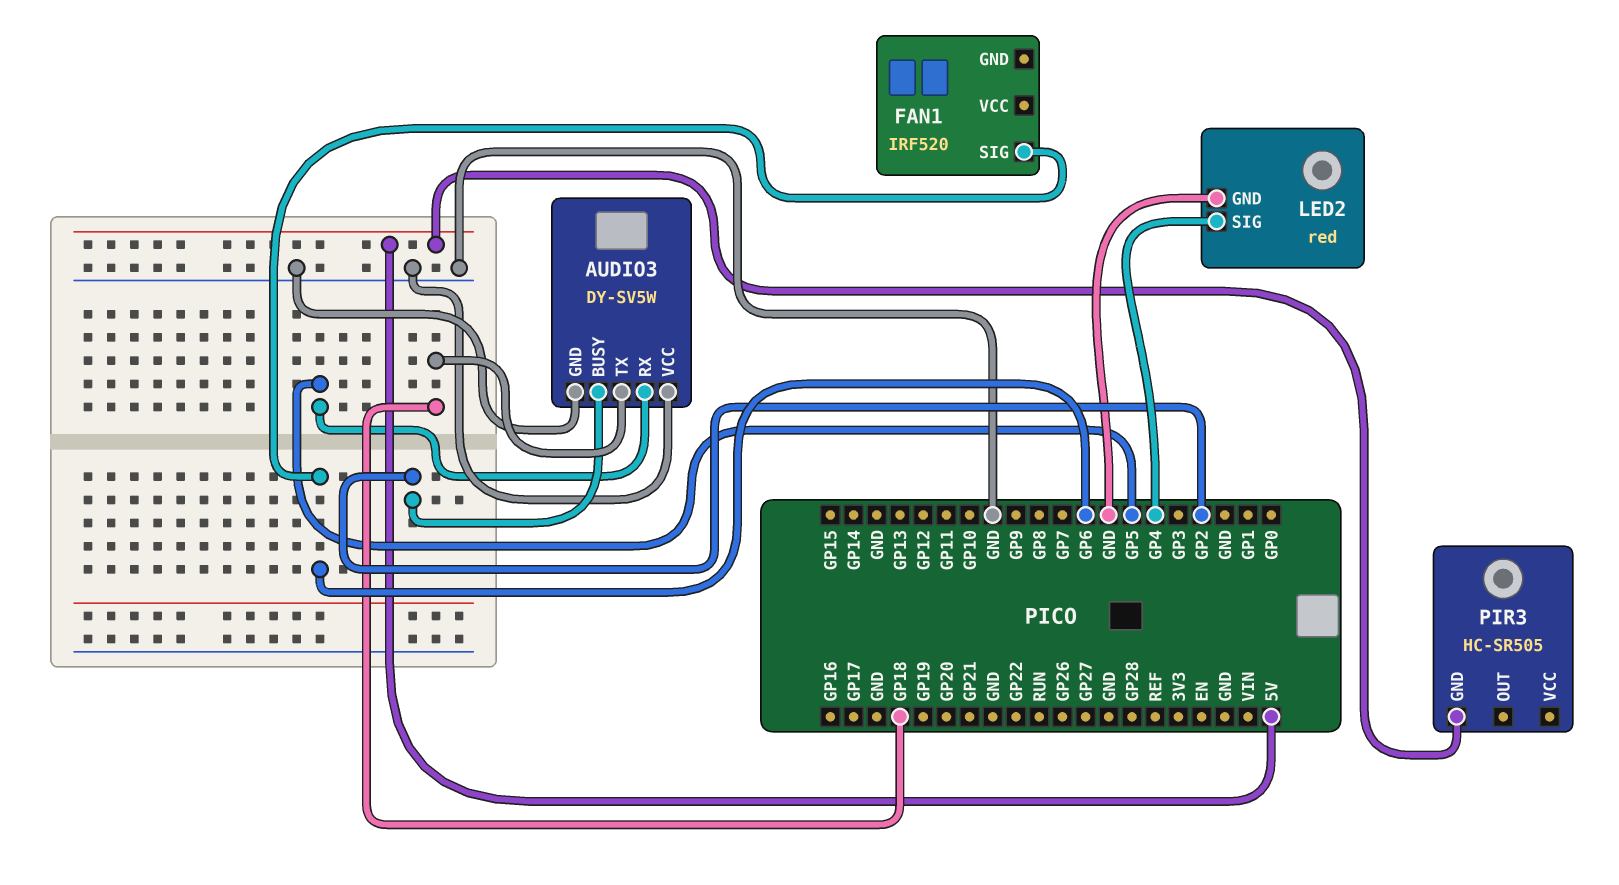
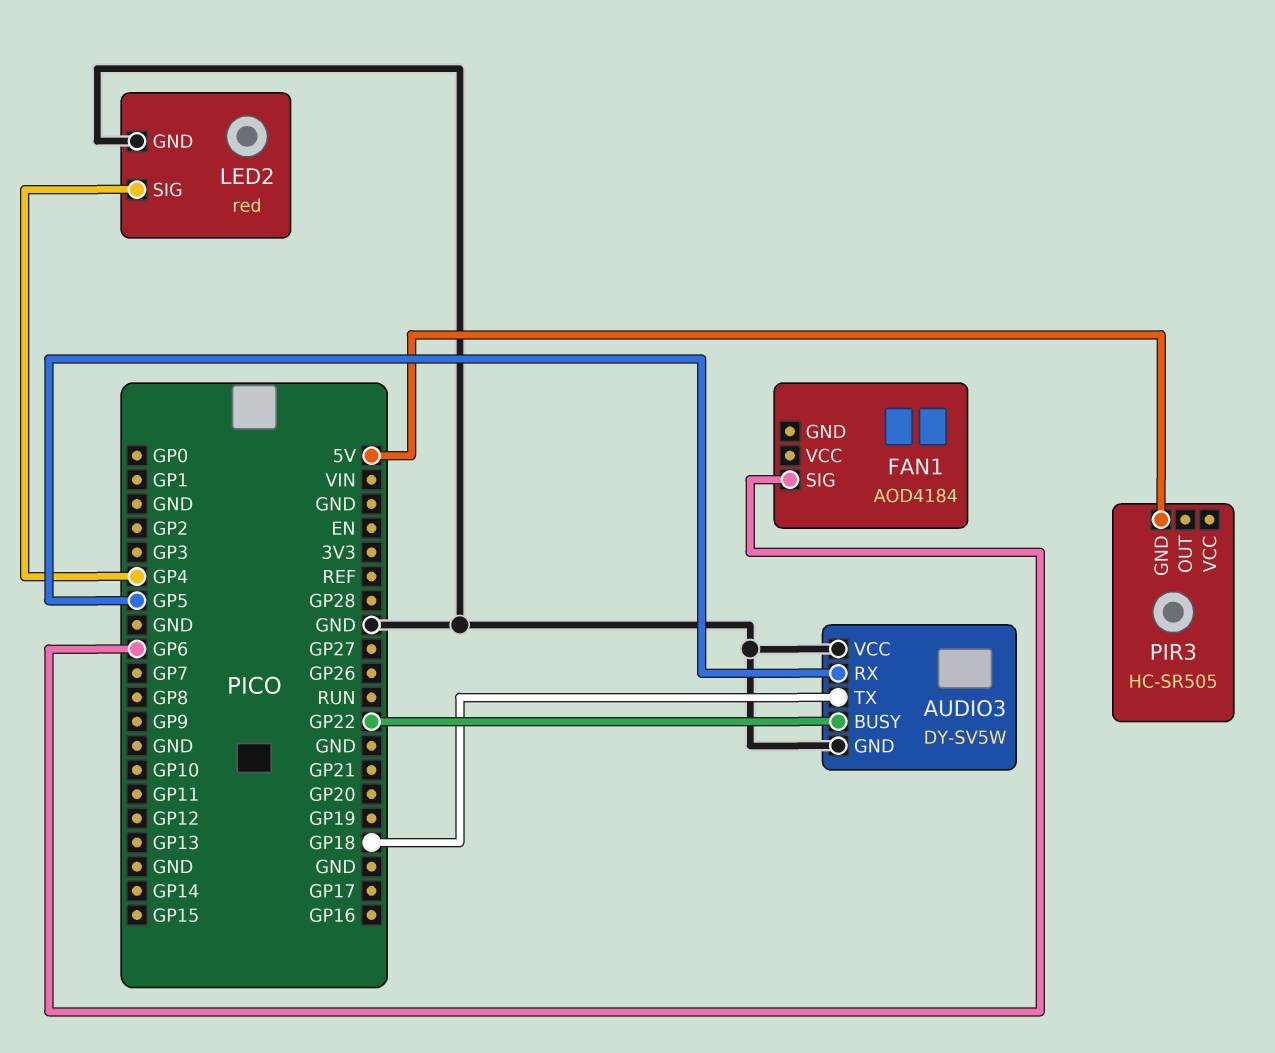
AUDIO3 pin BUSY: GP2 -> GP22
FAN1: IRF520 -> AOD4184

